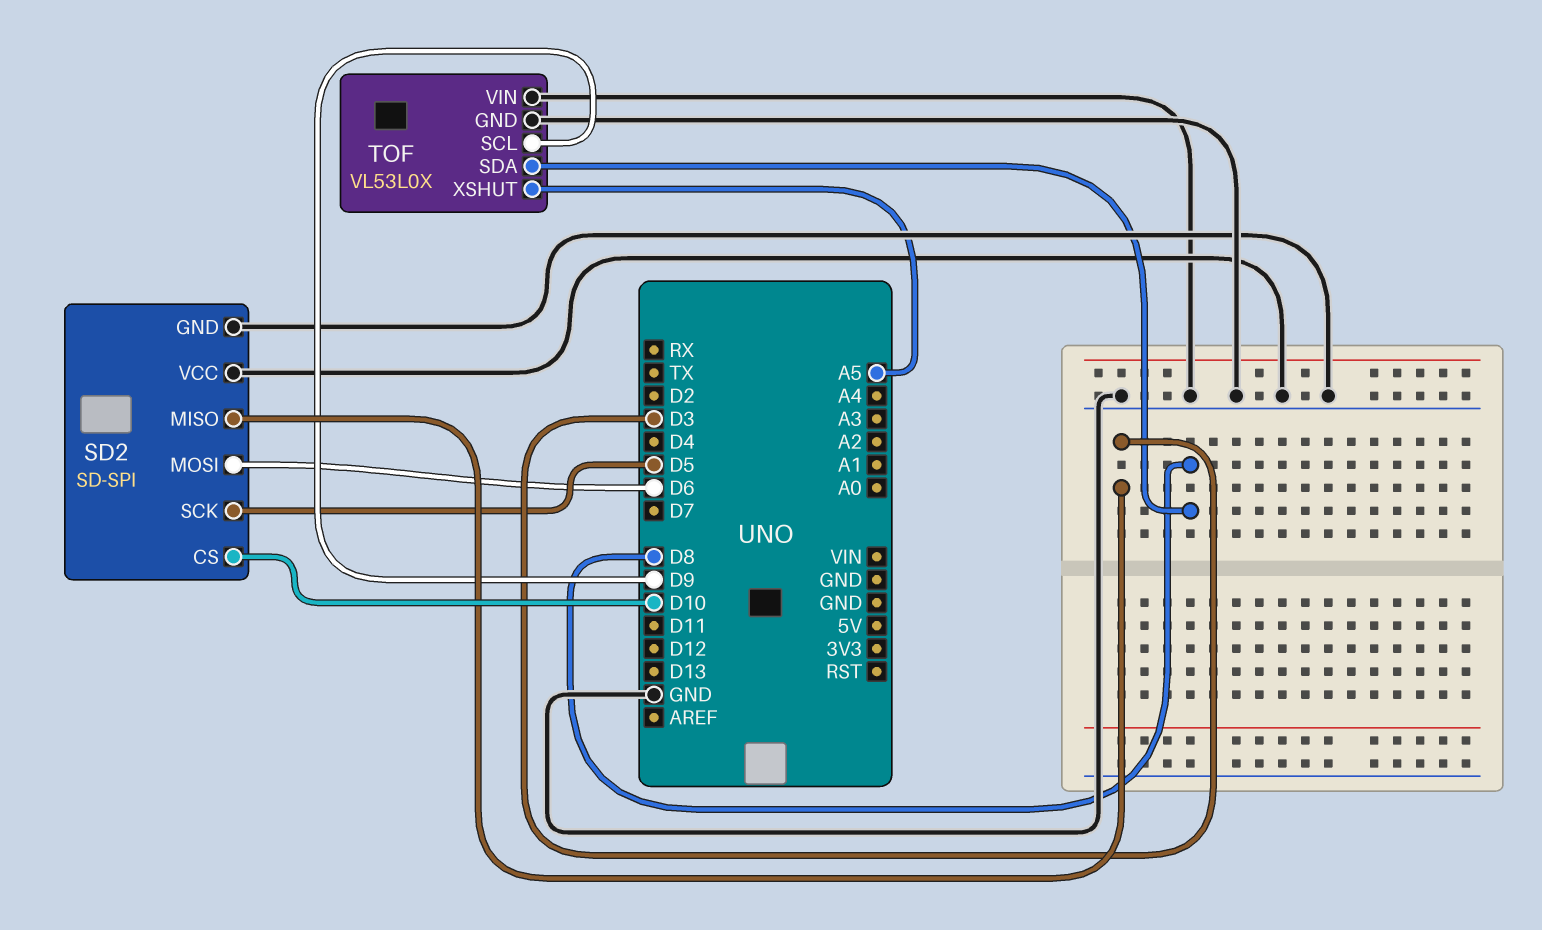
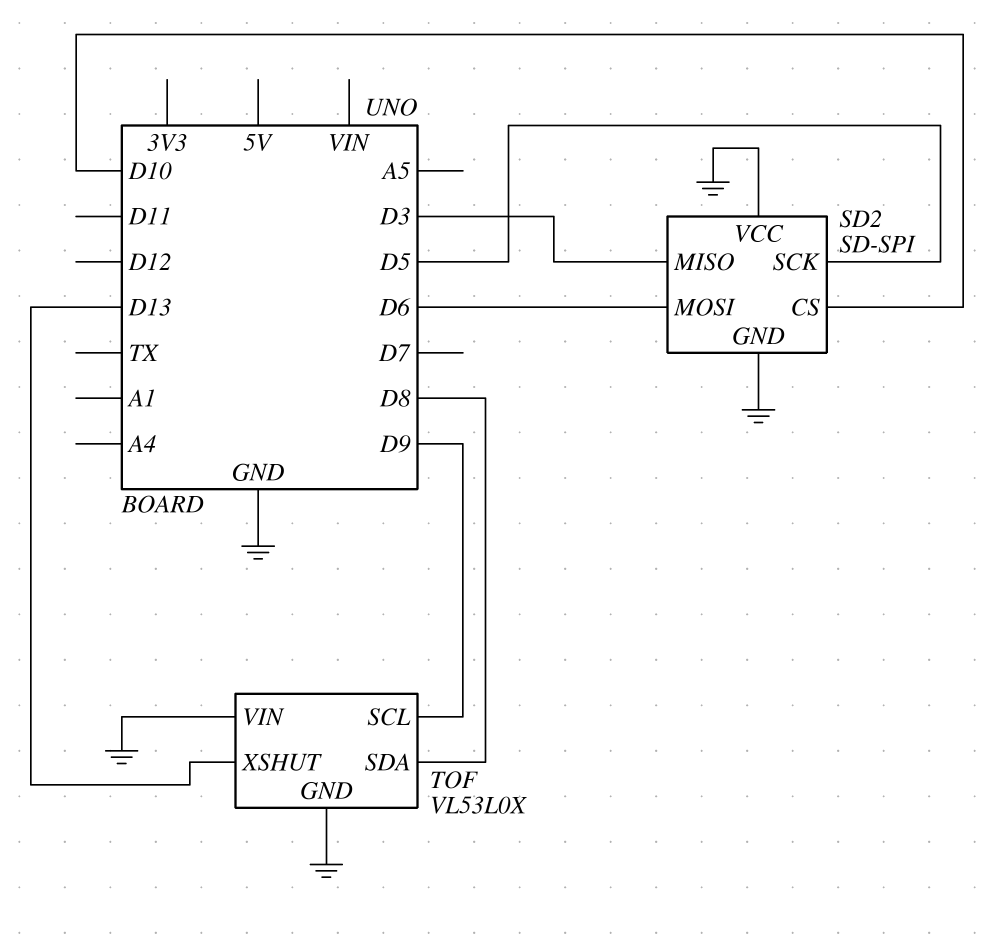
TOF pin XSHUT: A5 -> D13

